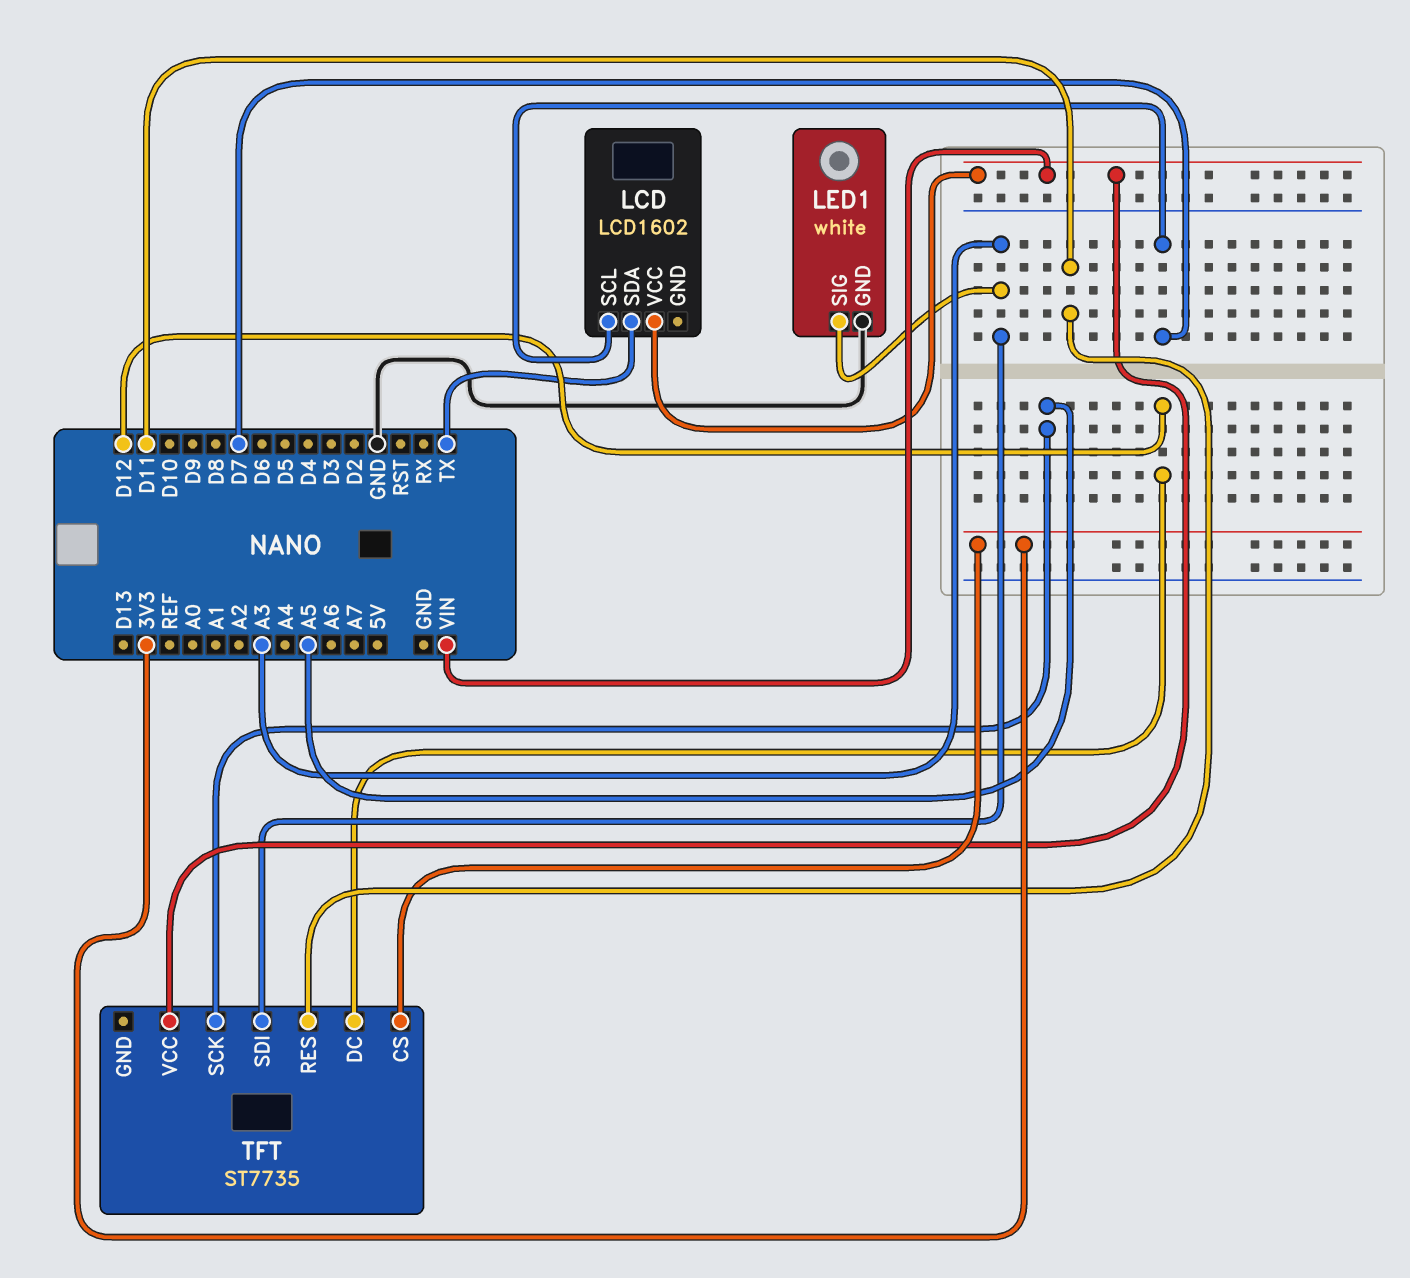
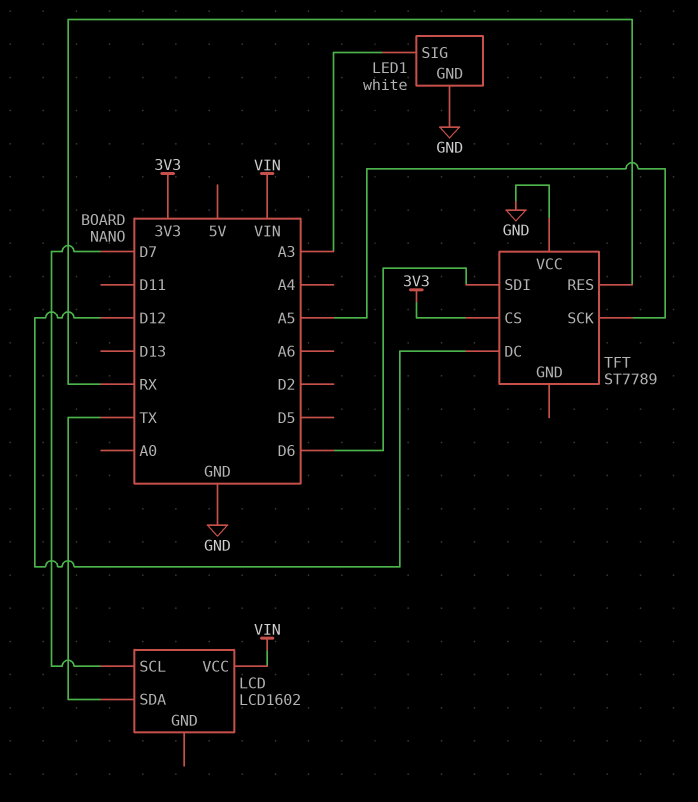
TFT: ST7735 -> ST7789
TFT pin RES: D11 -> RX
TFT pin SDI: A3 -> D6
TFT pin VCC: VIN -> GND

